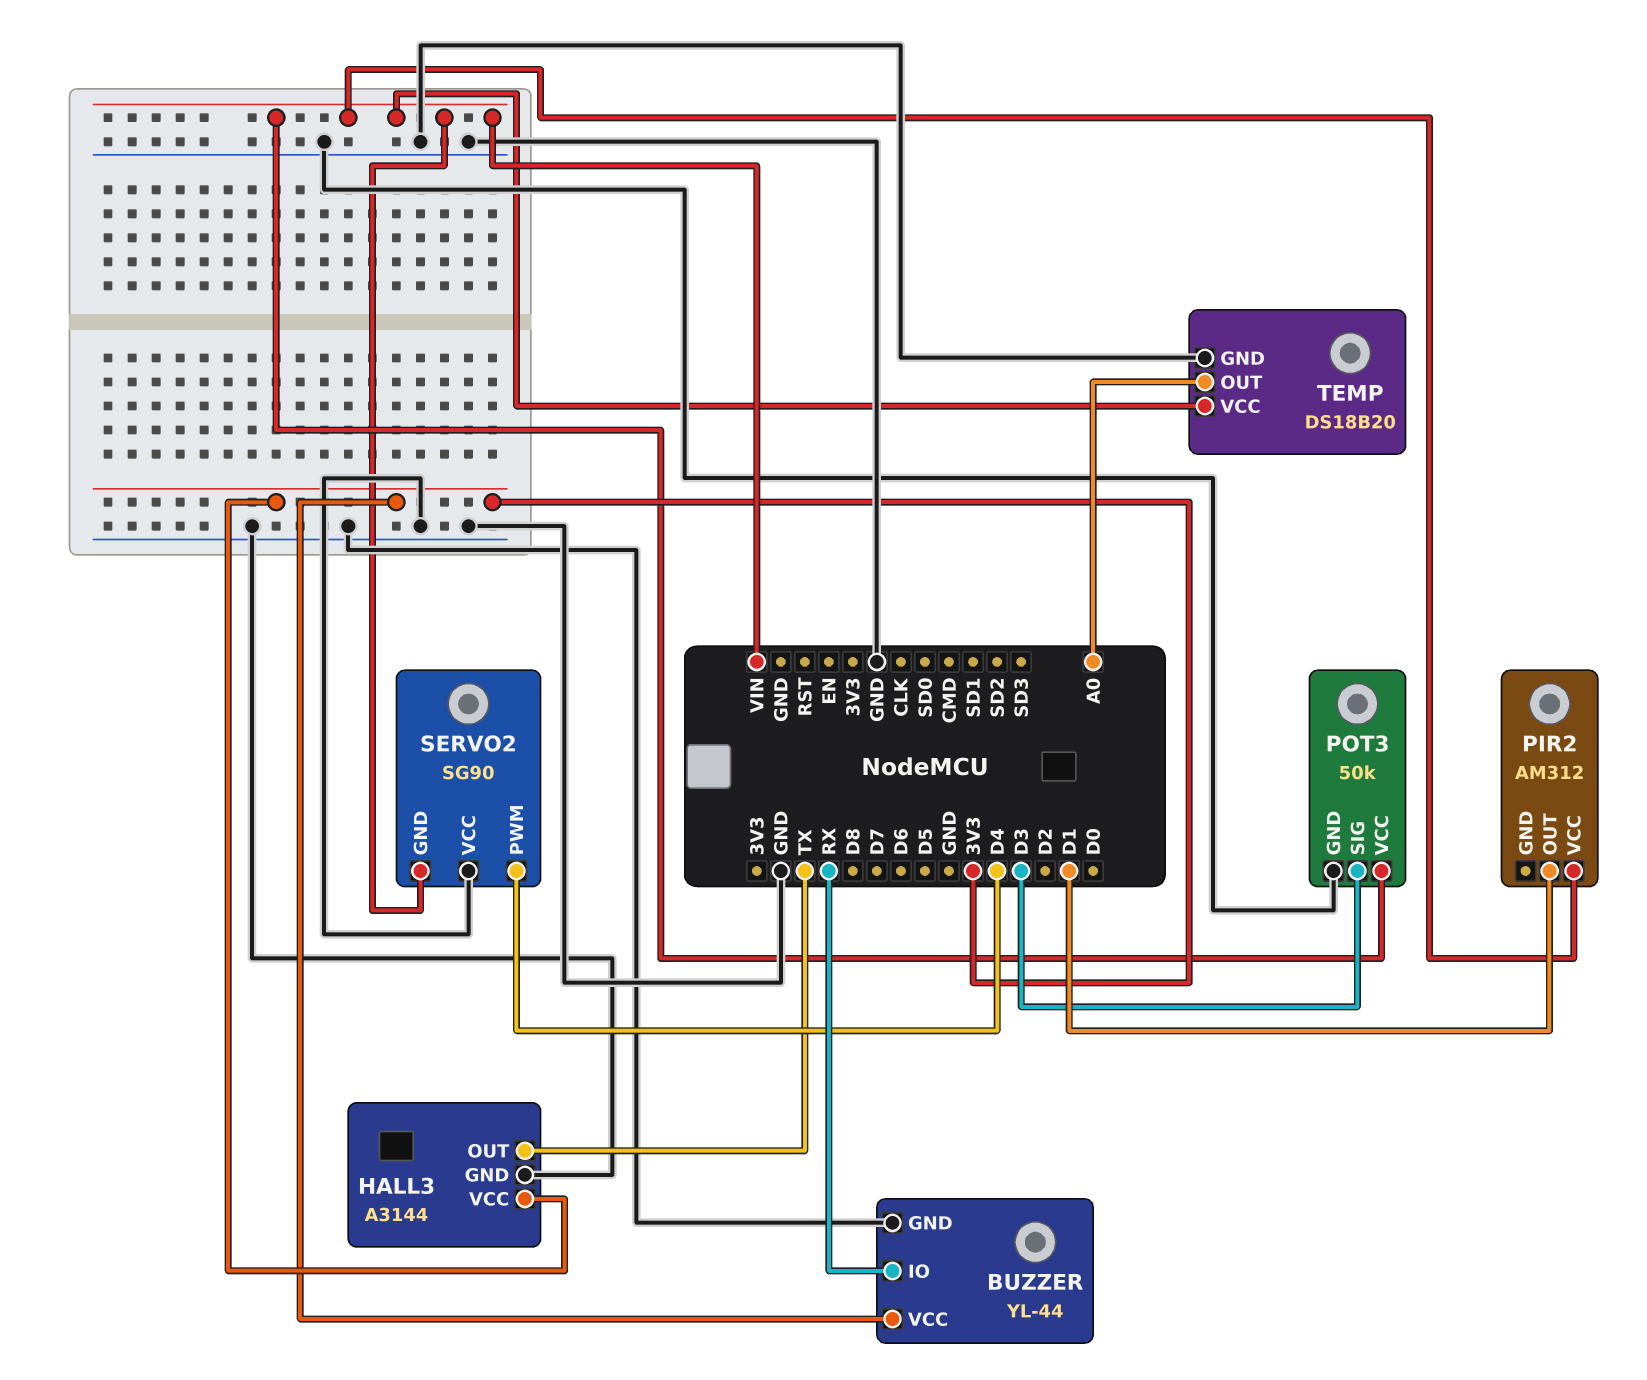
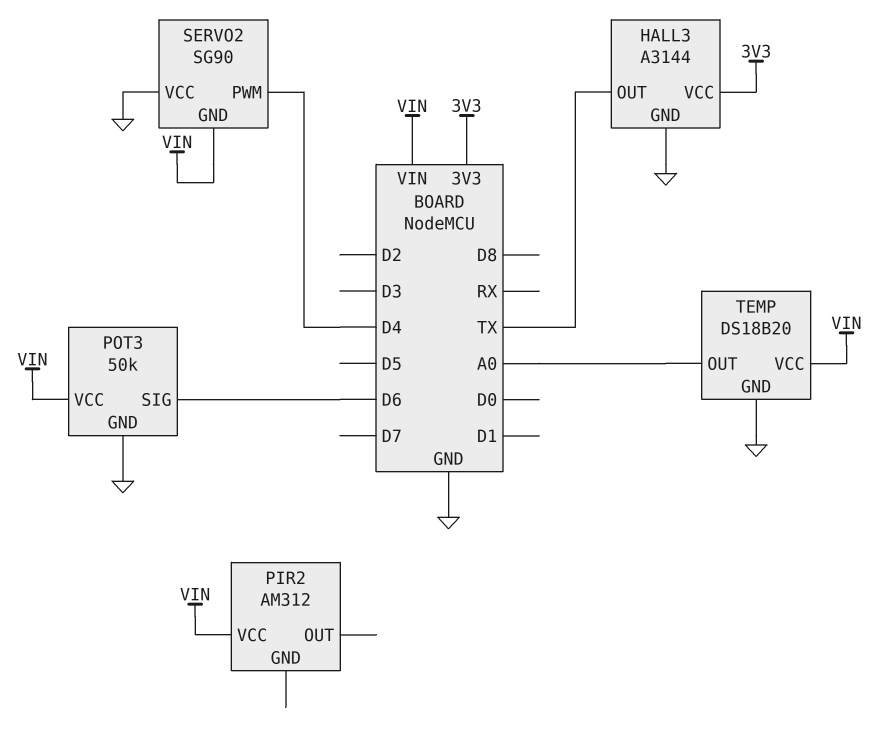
BUZZER: YL-44 -> none
BUZZER pin GND: GND -> none
BUZZER pin IO: RX -> none
BUZZER pin VCC: 3V3 -> none
PIR2 pin OUT: D1 -> none
POT3 pin SIG: D3 -> D6

